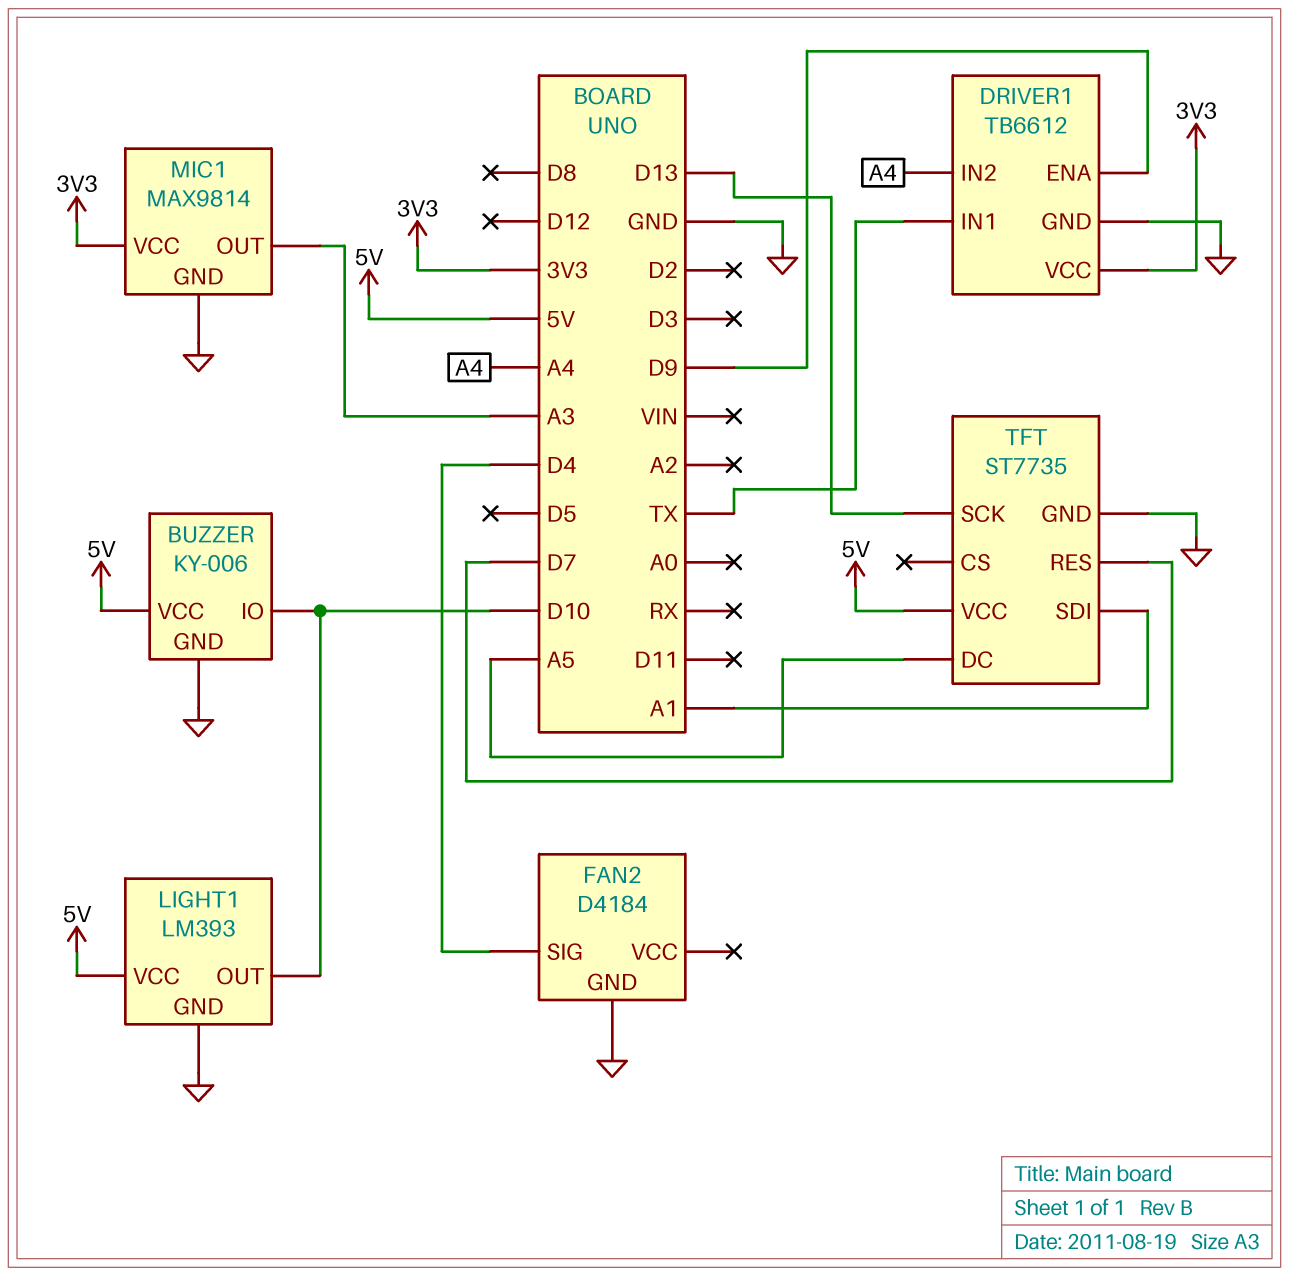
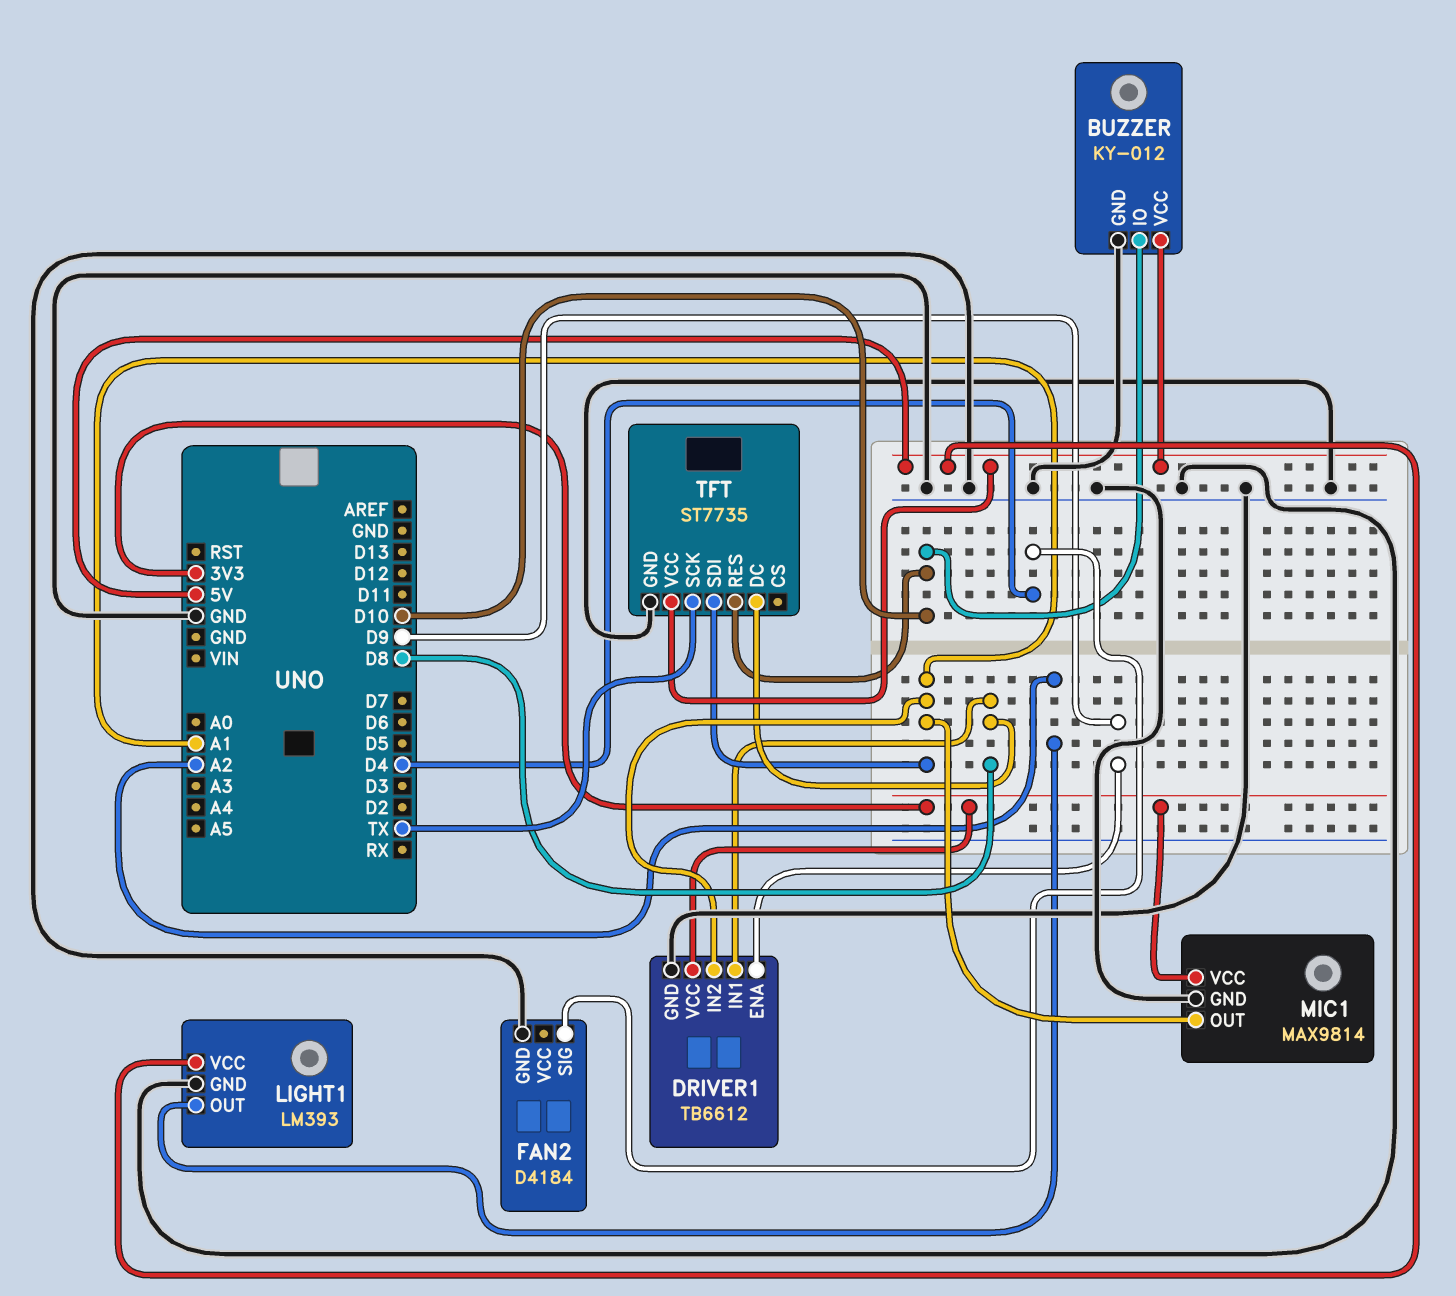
BUZZER: KY-006 -> KY-012
DRIVER1 pin IN1: TX -> D8
DRIVER1 pin IN2: A4 -> A1
LIGHT1 pin OUT: D10 -> A2
MIC1 pin OUT: A3 -> A1
TFT pin DC: A5 -> D8
TFT pin RES: D7 -> D10
TFT pin SCK: D13 -> TX

